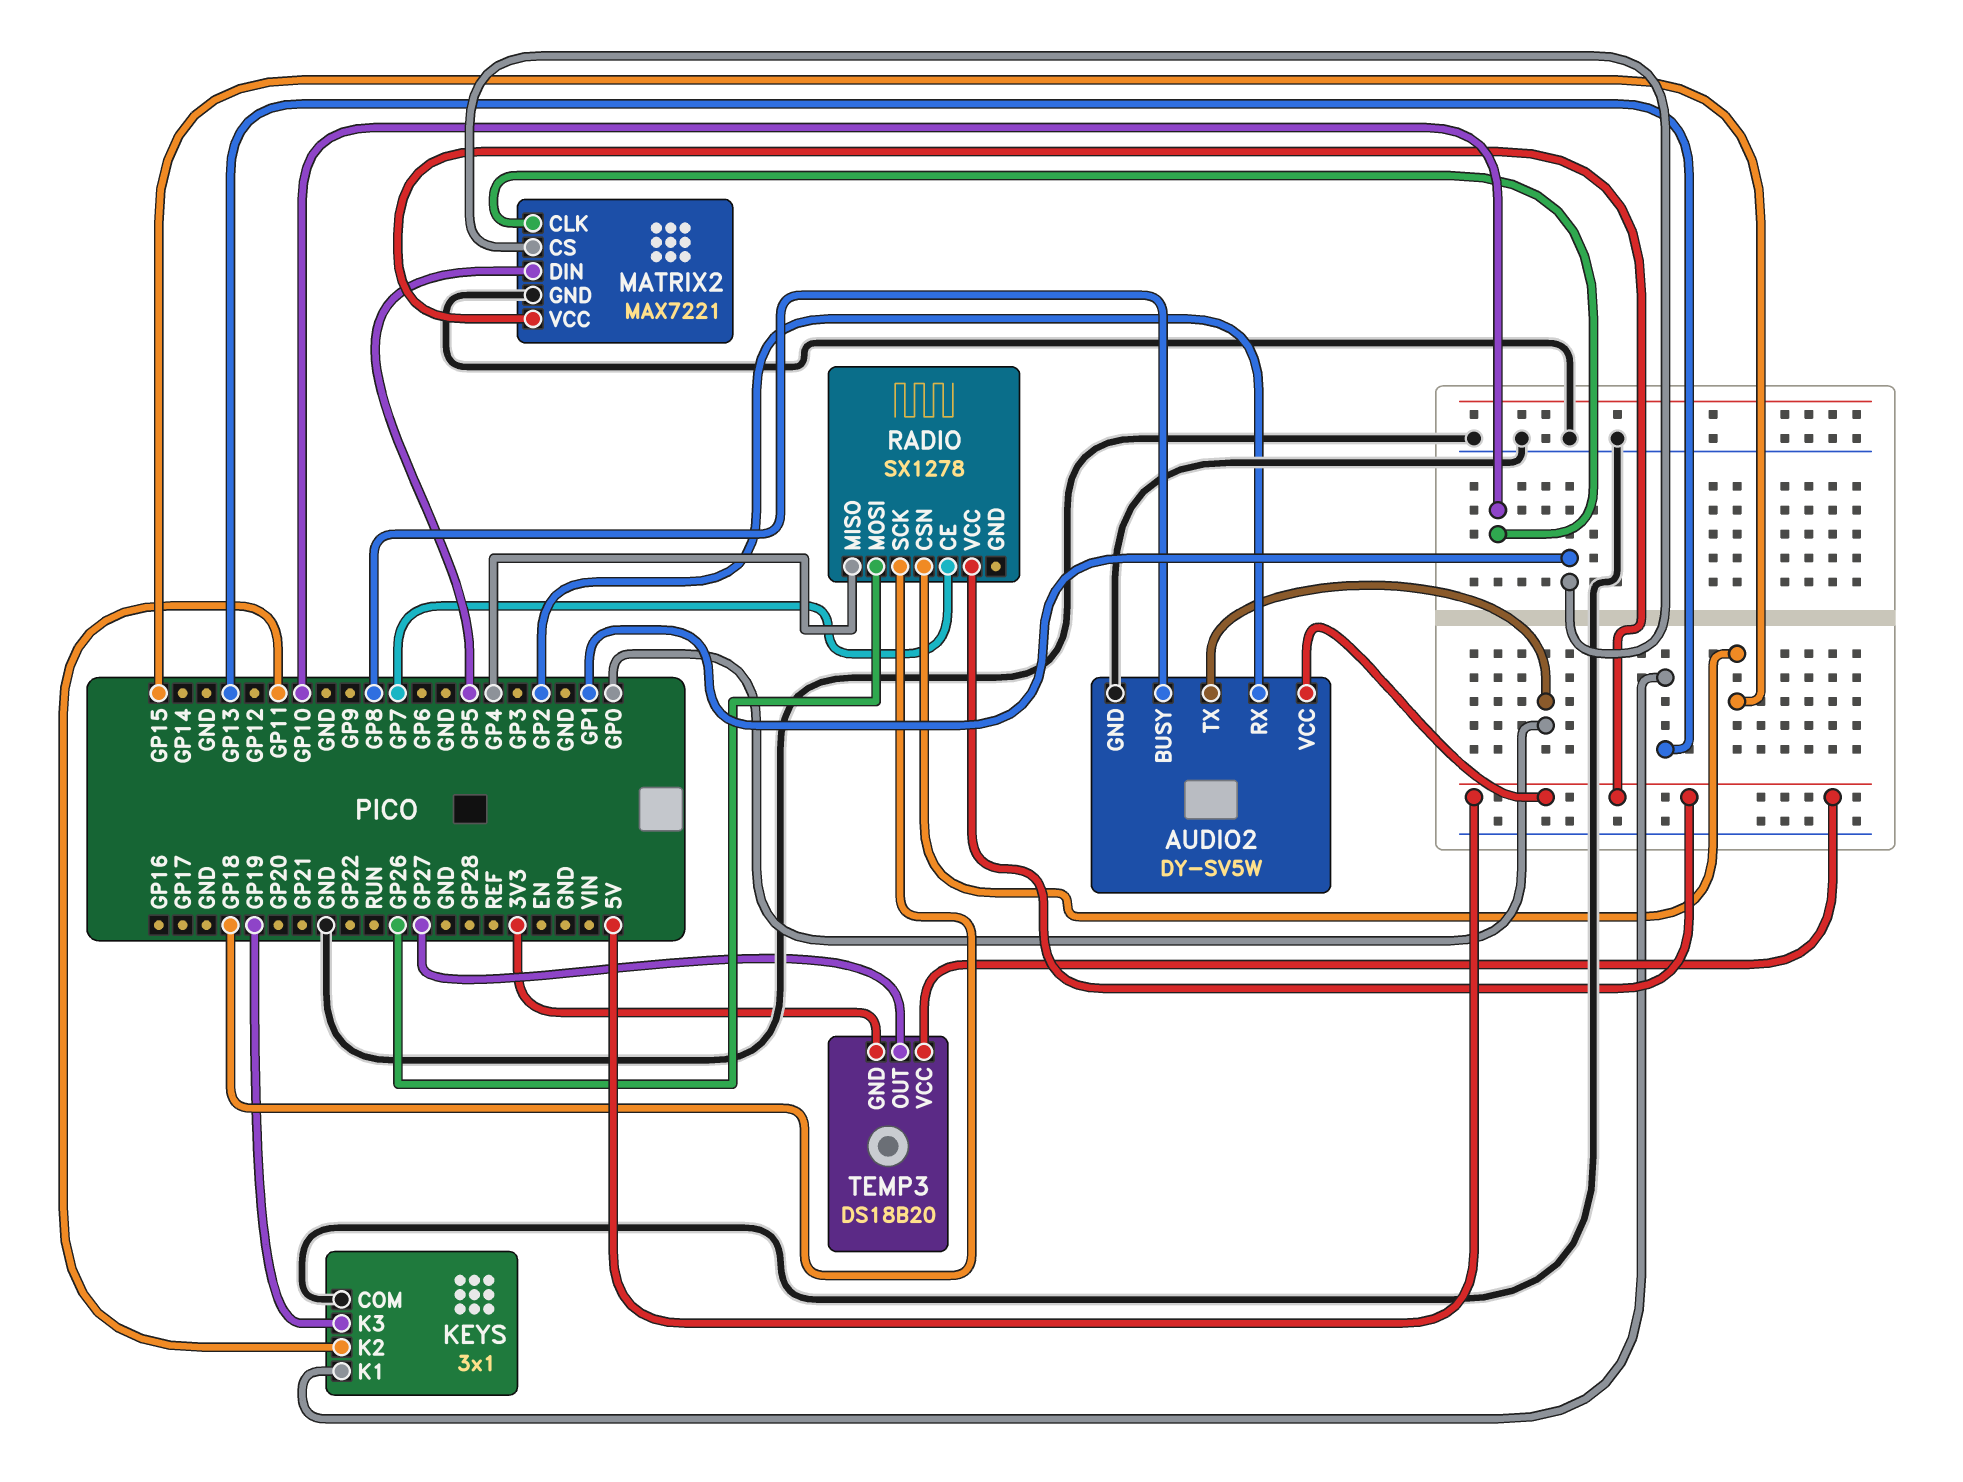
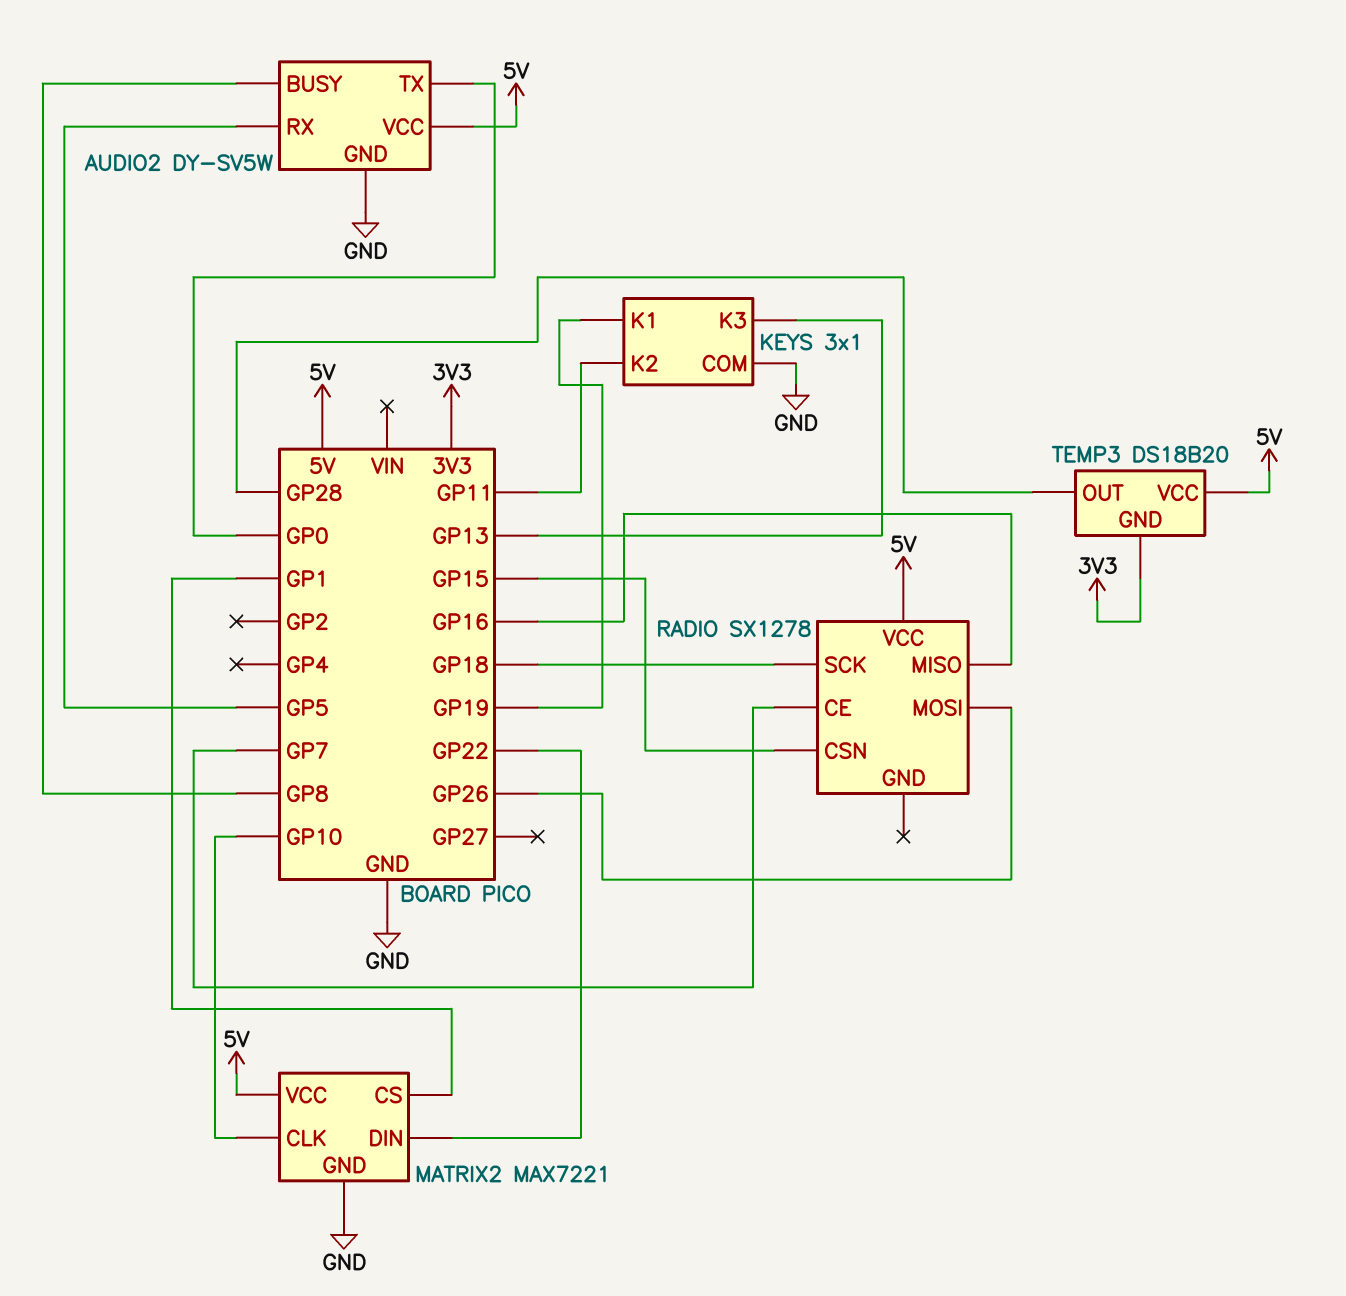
AUDIO2 pin RX: GP2 -> GP5
KEYS pin K1: GP13 -> GP19
KEYS pin K3: GP19 -> GP13
MATRIX2 pin DIN: GP5 -> GP22
RADIO pin MISO: GP4 -> GP16
TEMP3 pin OUT: GP27 -> GP28

